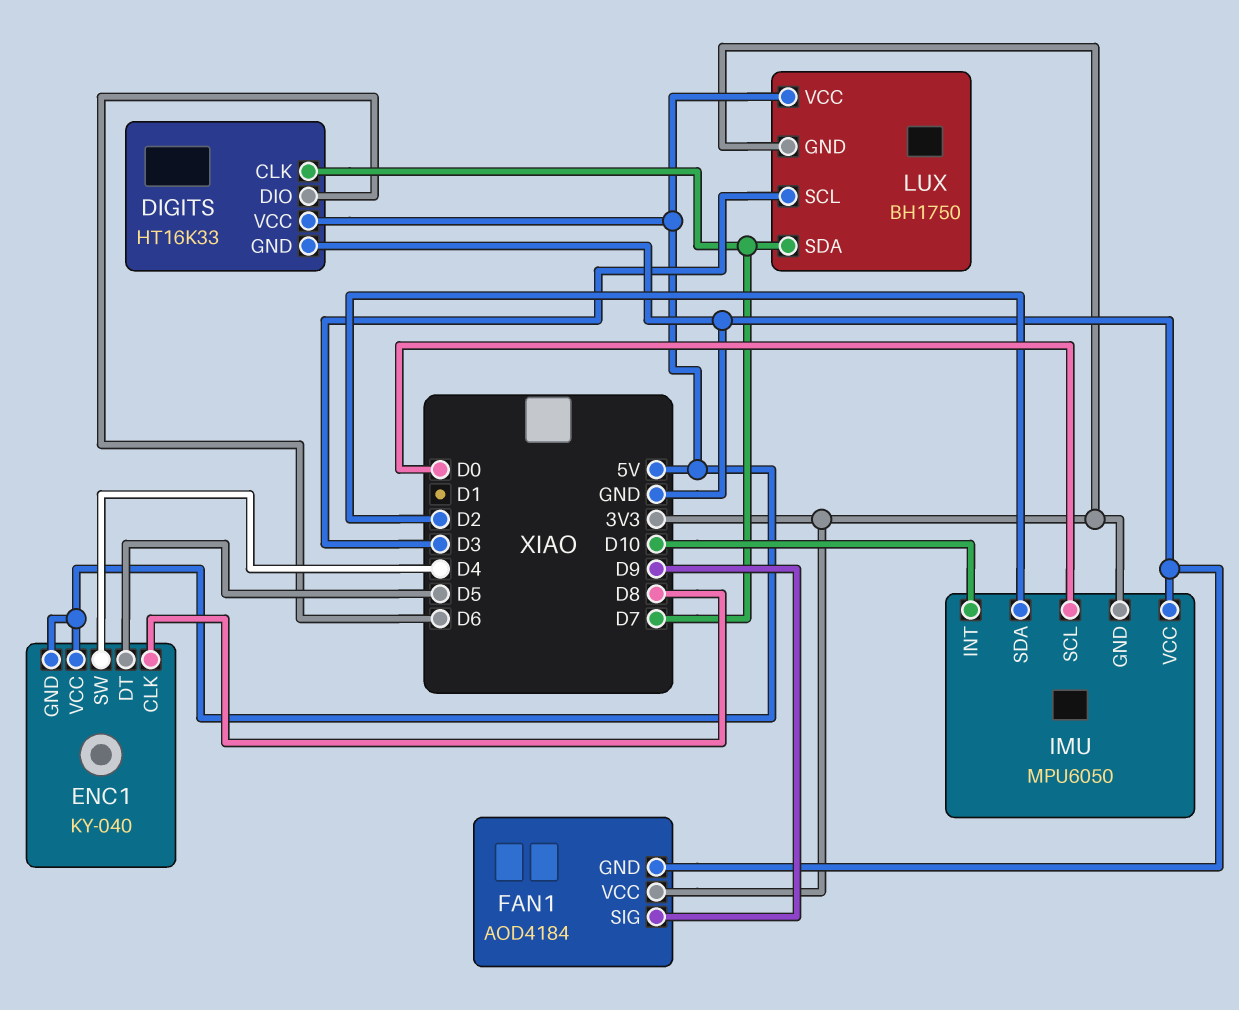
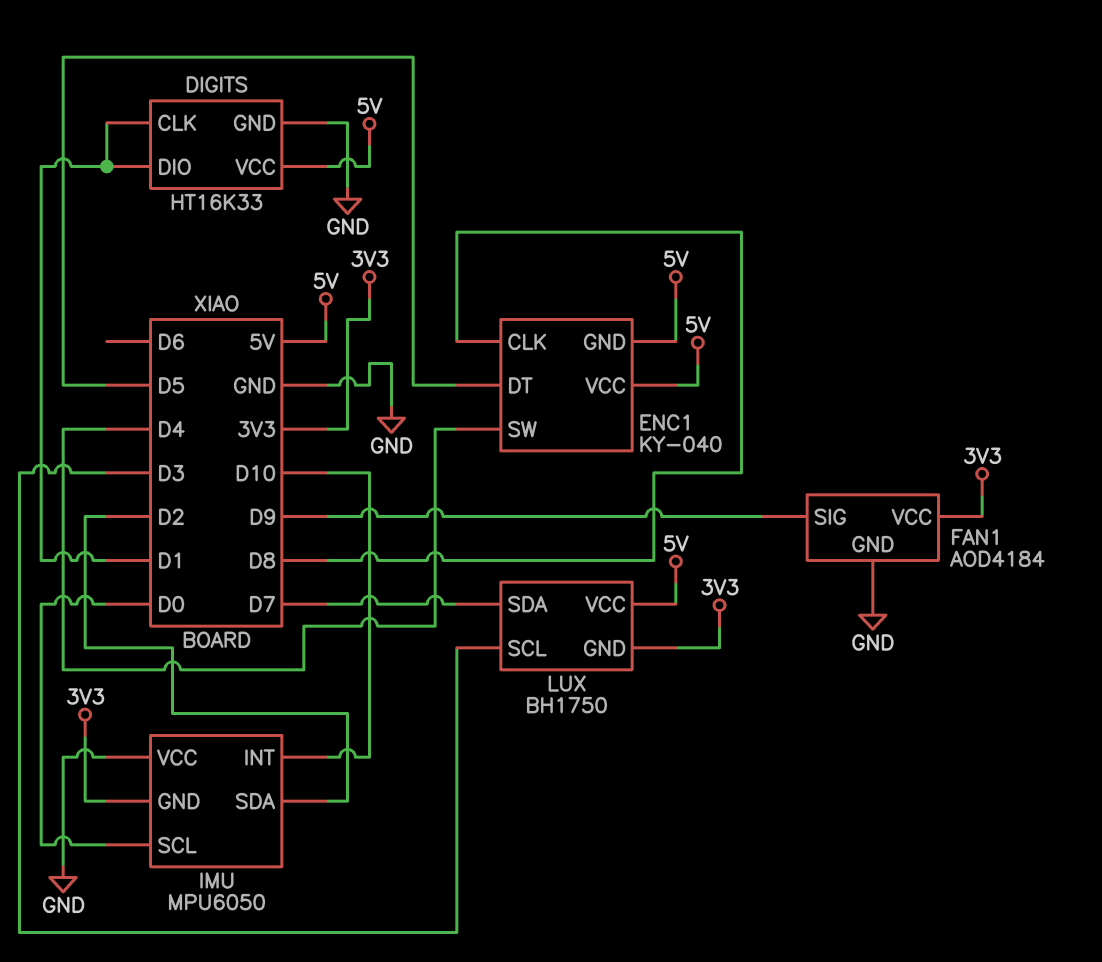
DIGITS pin CLK: D7 -> D1
DIGITS pin DIO: D6 -> D1

